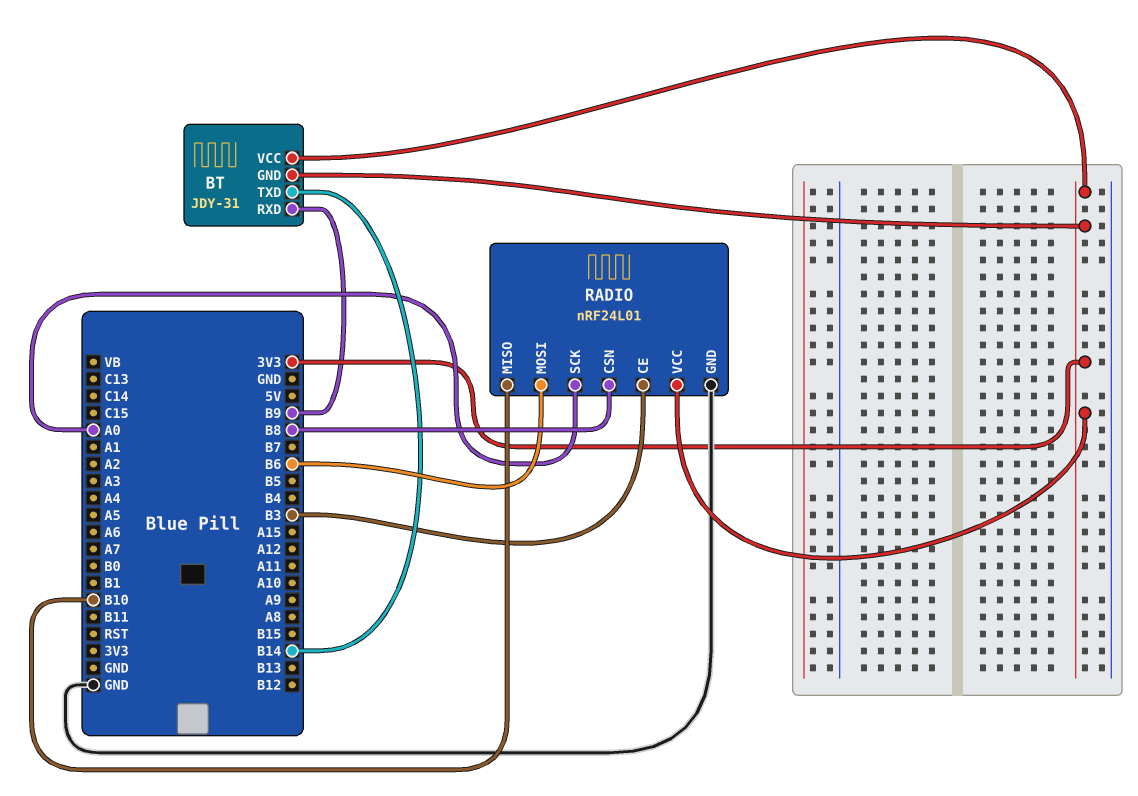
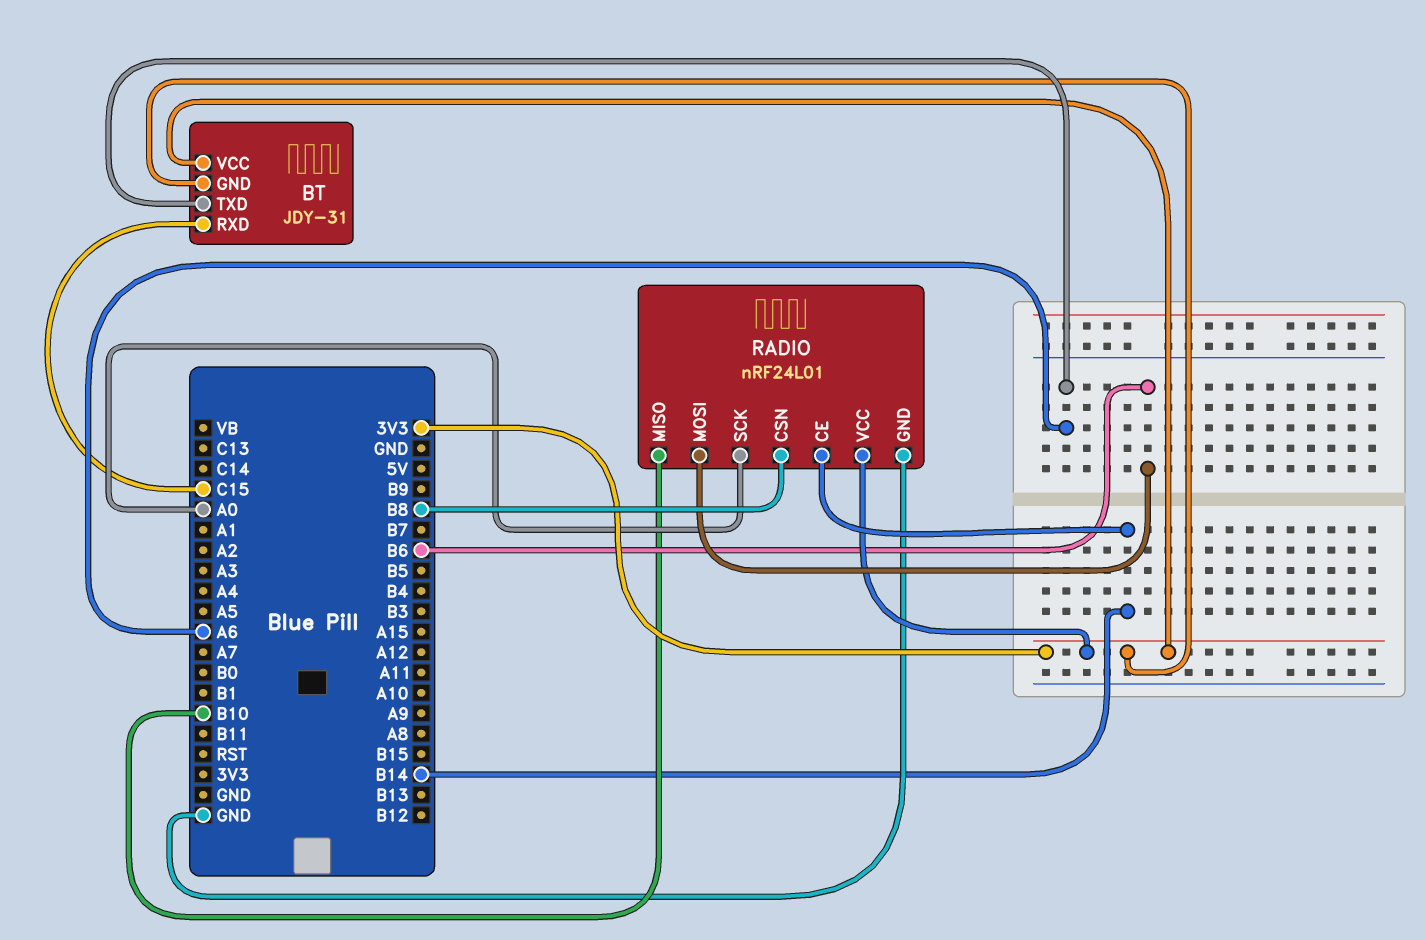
BT pin RXD: B9 -> C15
BT pin TXD: B14 -> A6
RADIO pin CE: B3 -> B14

